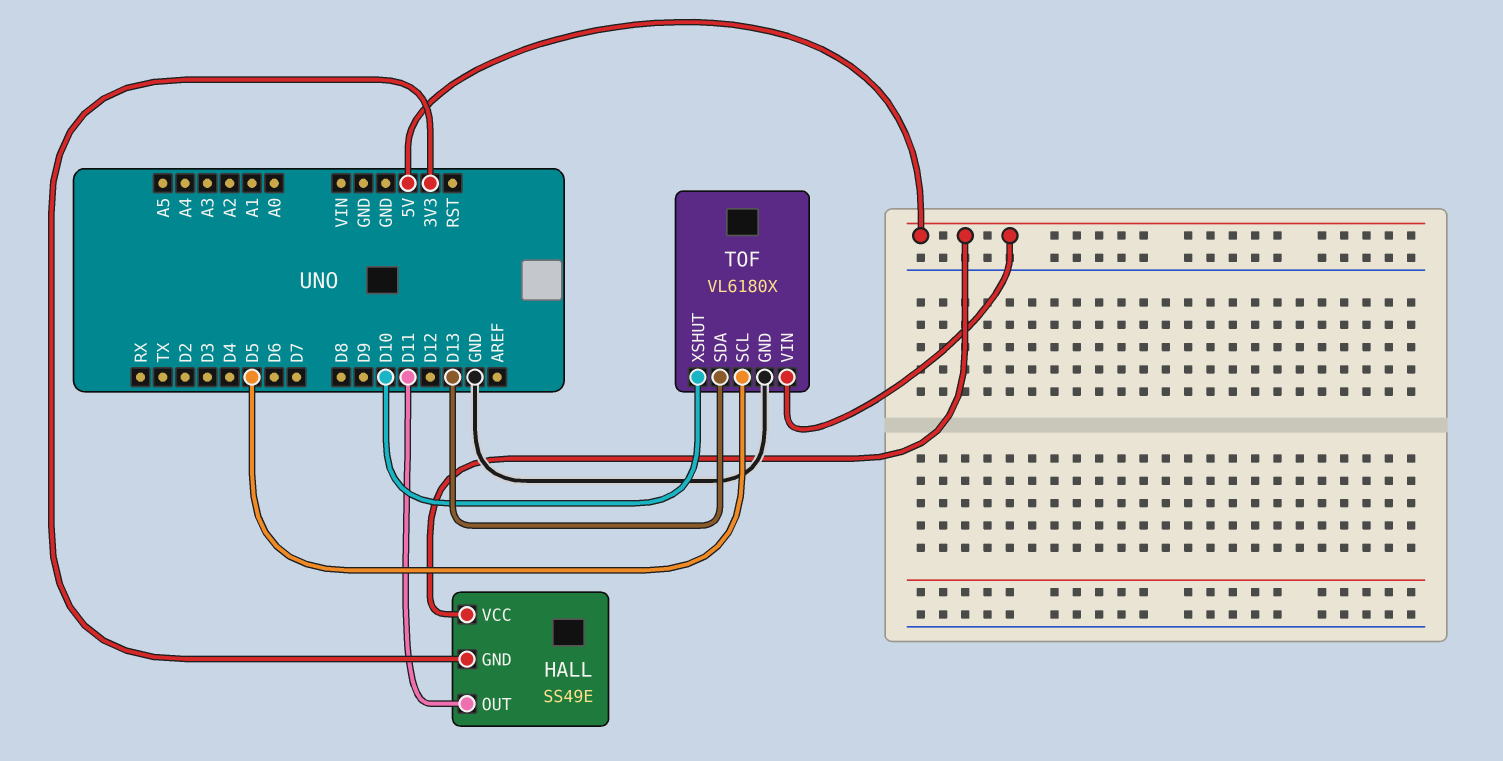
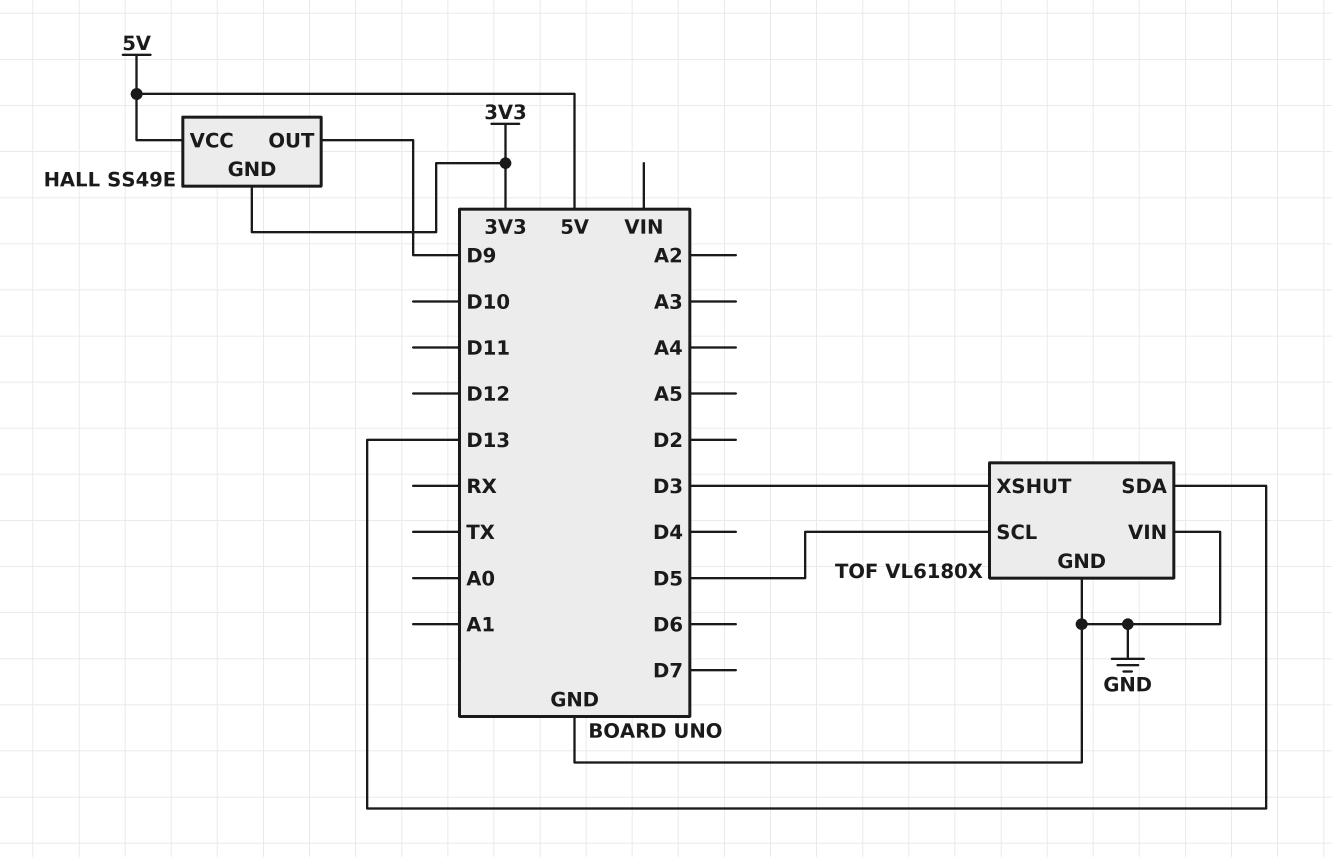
HALL pin OUT: D11 -> D9
TOF pin VIN: 5V -> GND
TOF pin XSHUT: D10 -> D3

